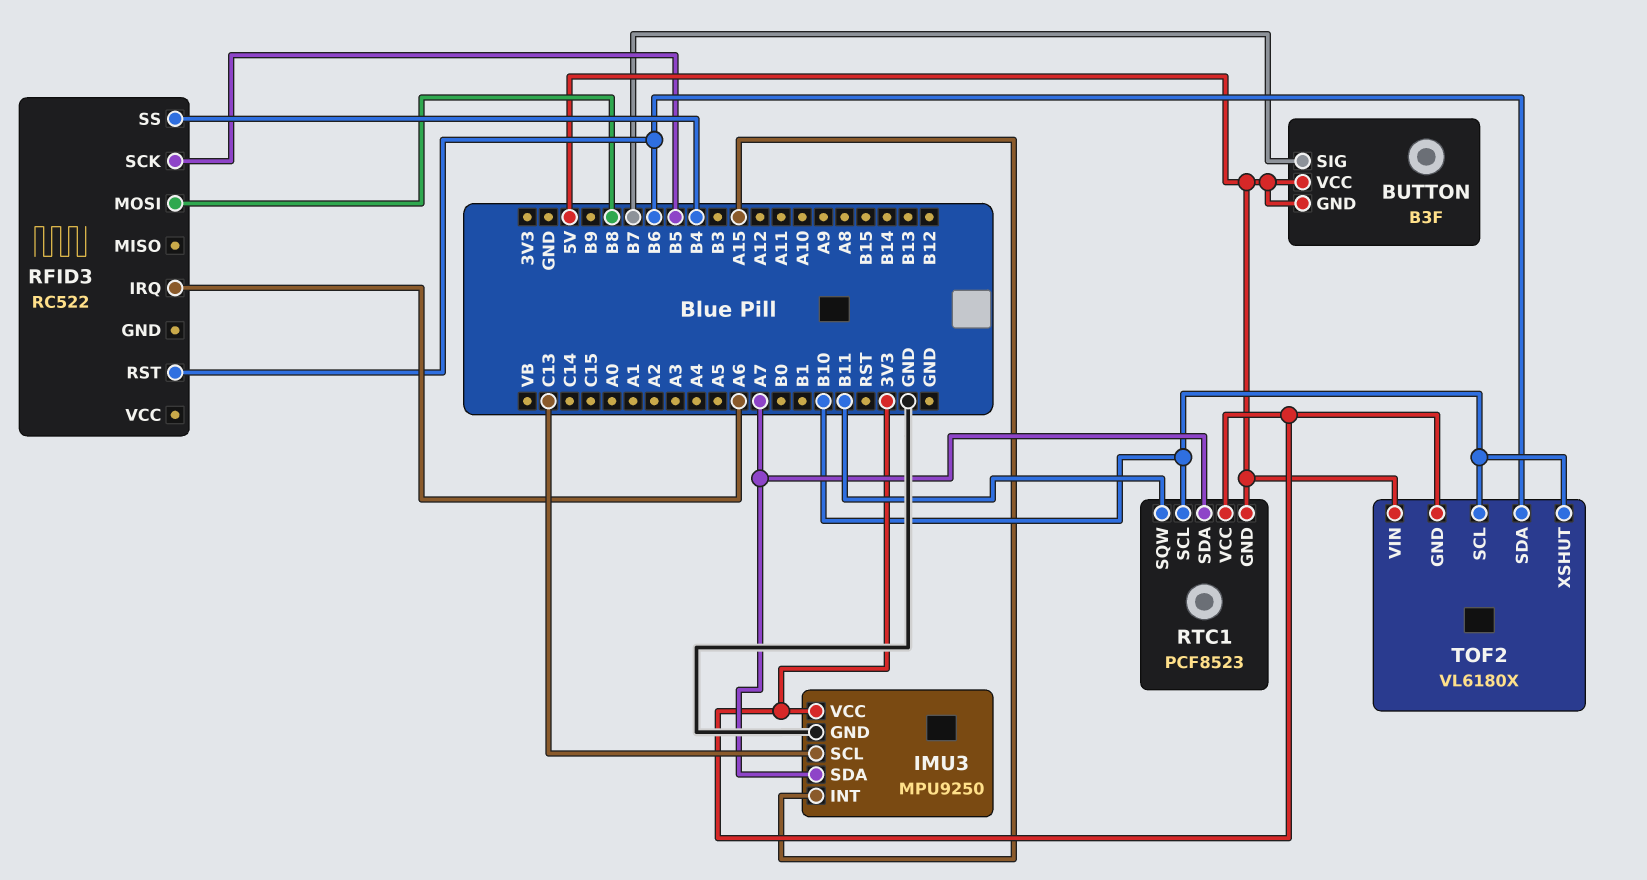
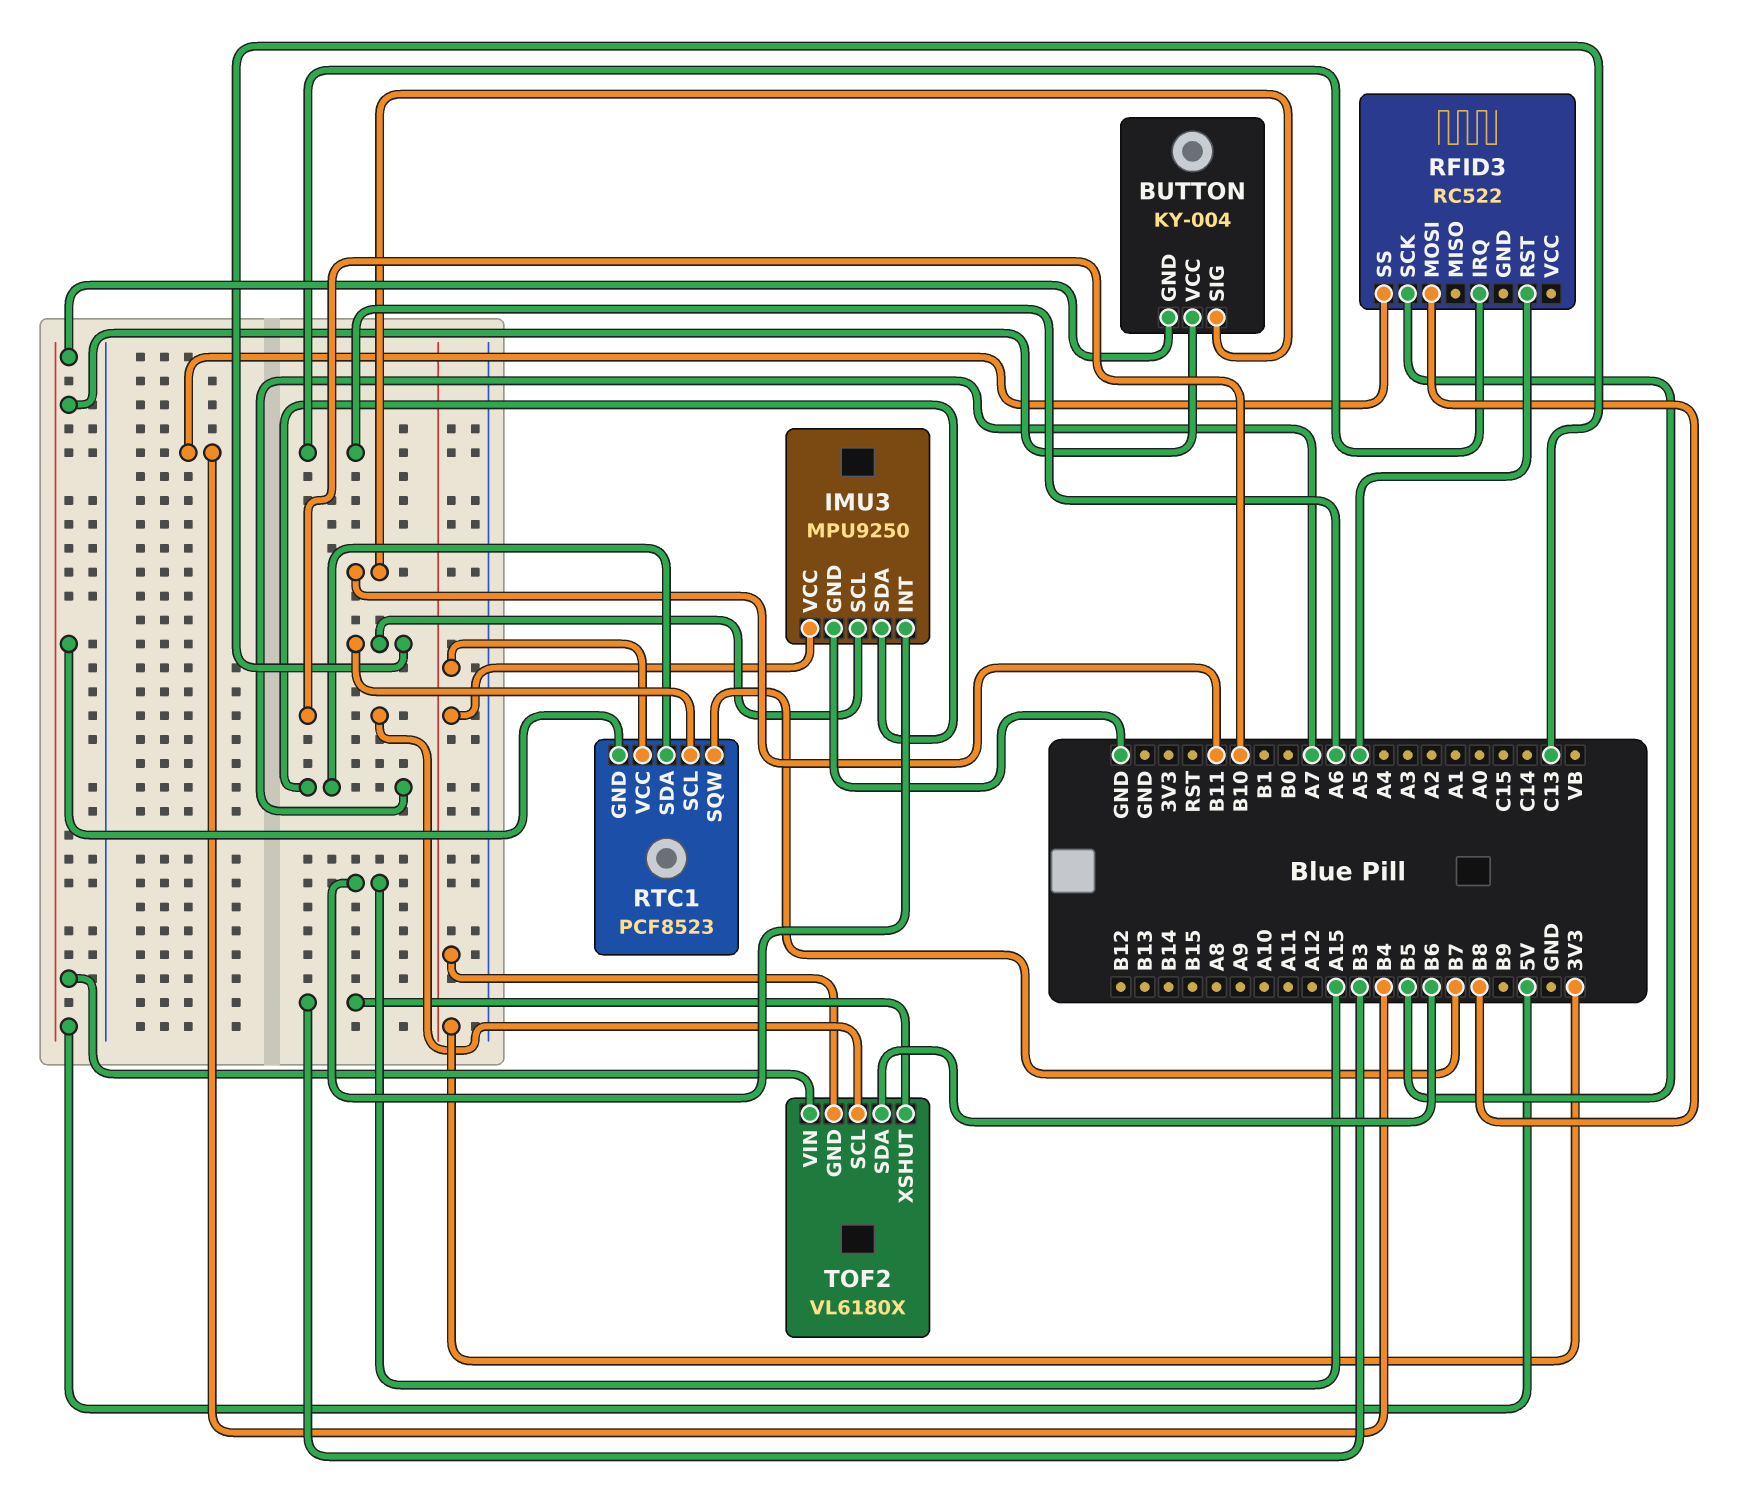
BUTTON: B3F -> KY-004
BUTTON pin SIG: B7 -> B11
RFID3 pin RST: B6 -> A5
RTC1 pin SCL: B10 -> C13
RTC1 pin SQW: B11 -> B7
TOF2 pin XSHUT: B10 -> B3

